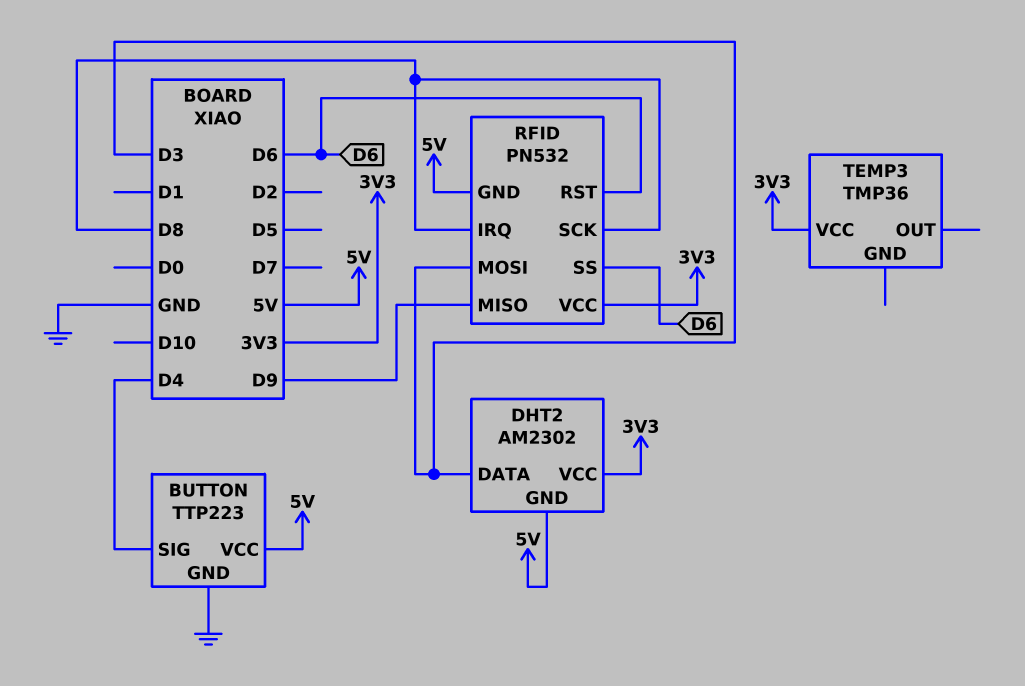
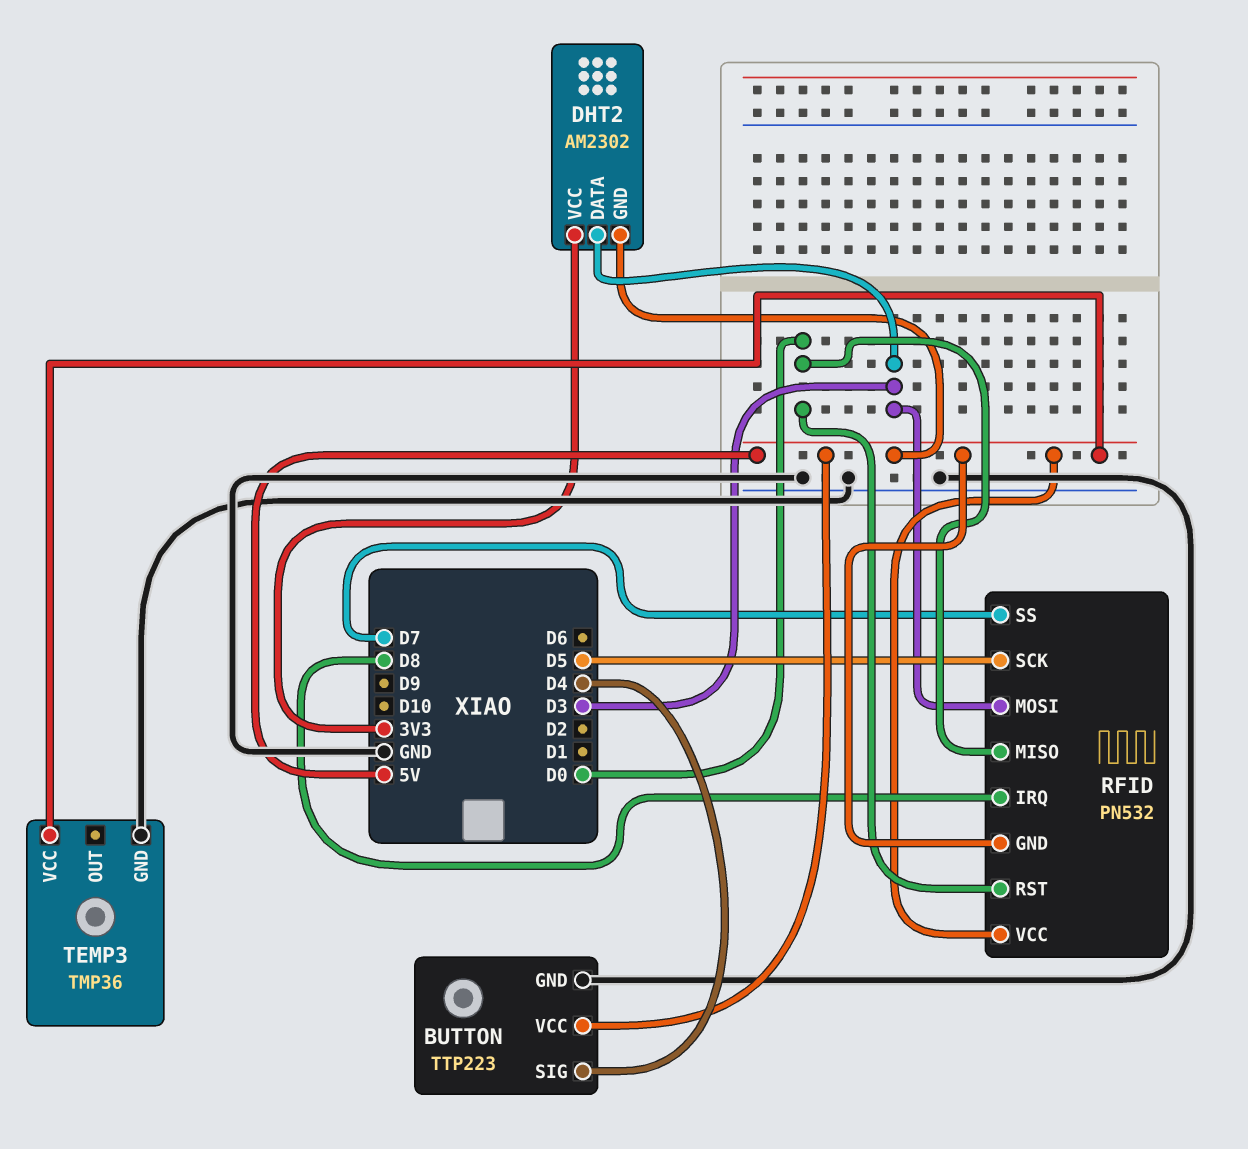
RFID pin MISO: D9 -> D0
RFID pin RST: D6 -> D0
RFID pin SCK: D8 -> D5
RFID pin SS: D6 -> D7
RFID pin VCC: 3V3 -> 5V
TEMP3 pin GND: none -> GND
TEMP3 pin VCC: 3V3 -> 5V

